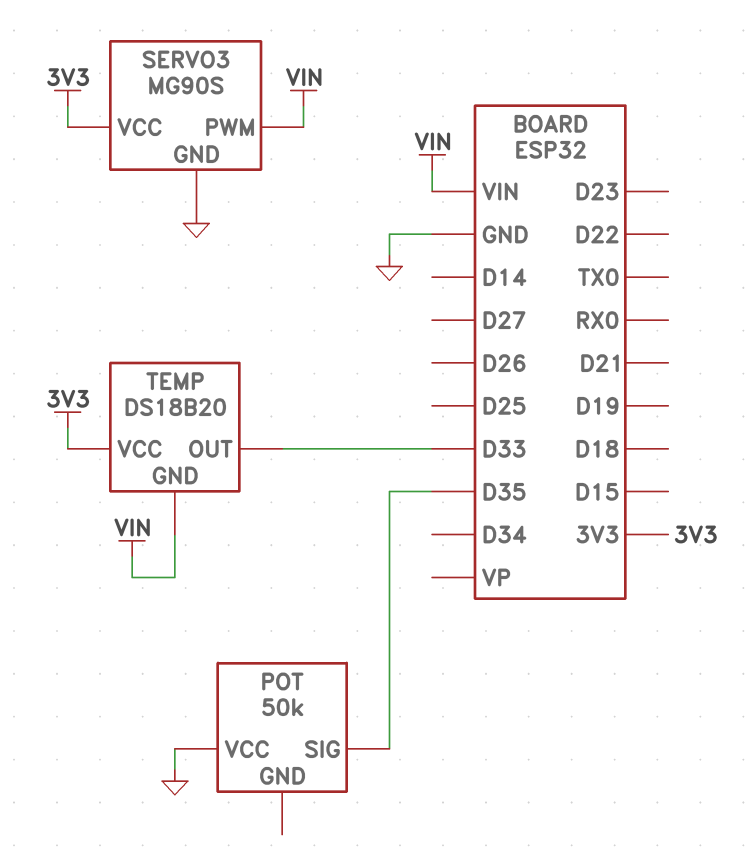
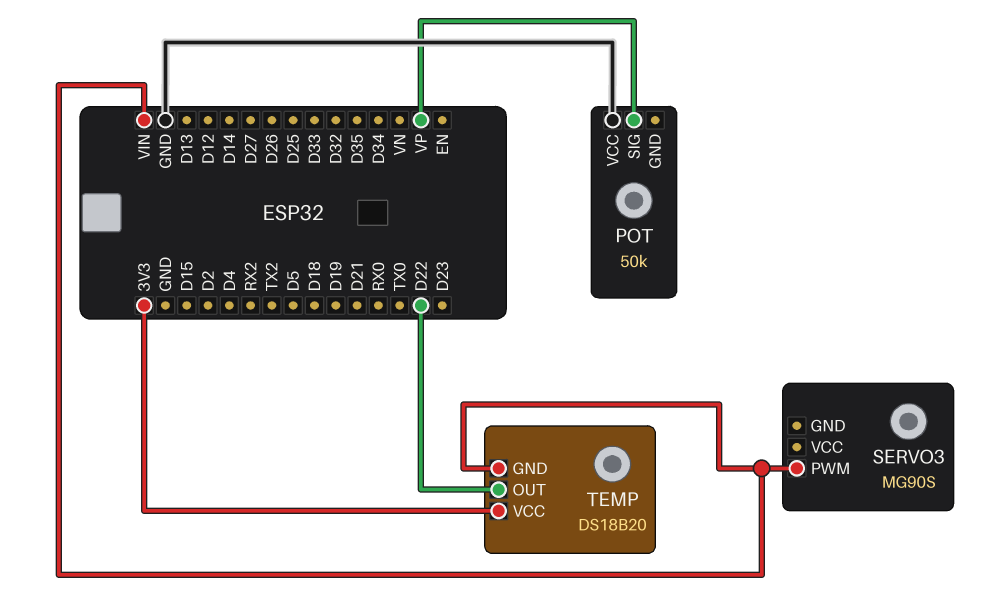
POT pin SIG: D35 -> VP
SERVO3 pin GND: GND -> none
SERVO3 pin VCC: 3V3 -> none
TEMP pin OUT: D33 -> D22

